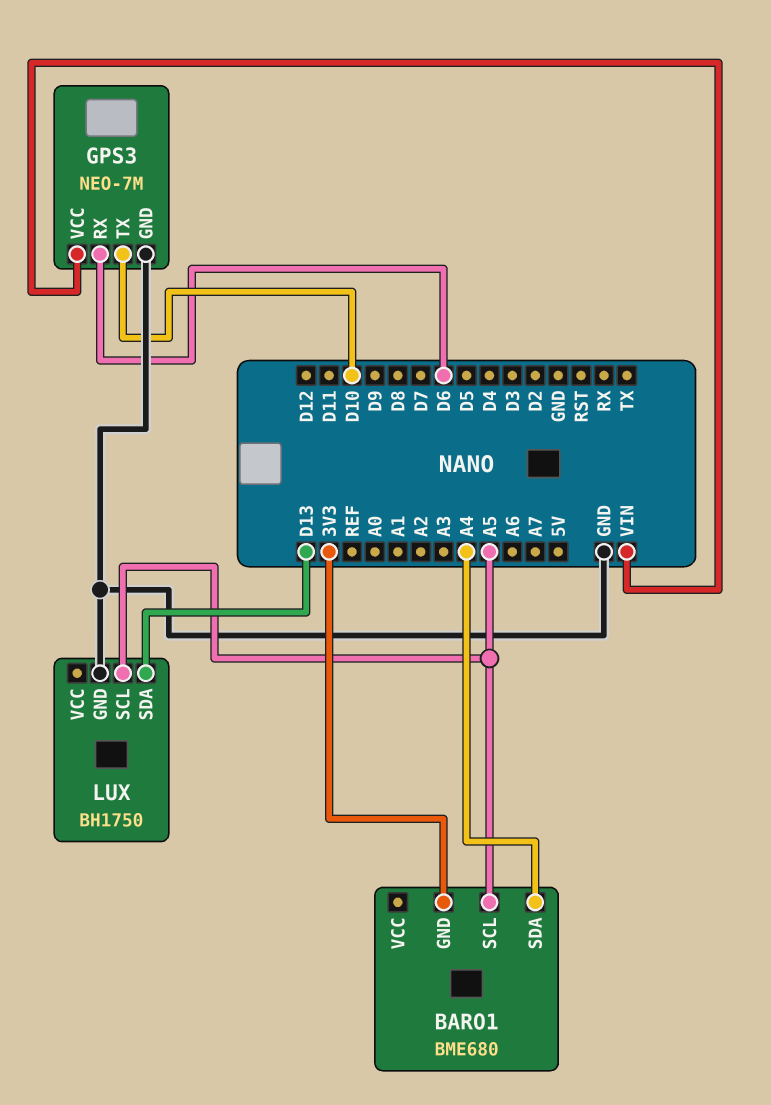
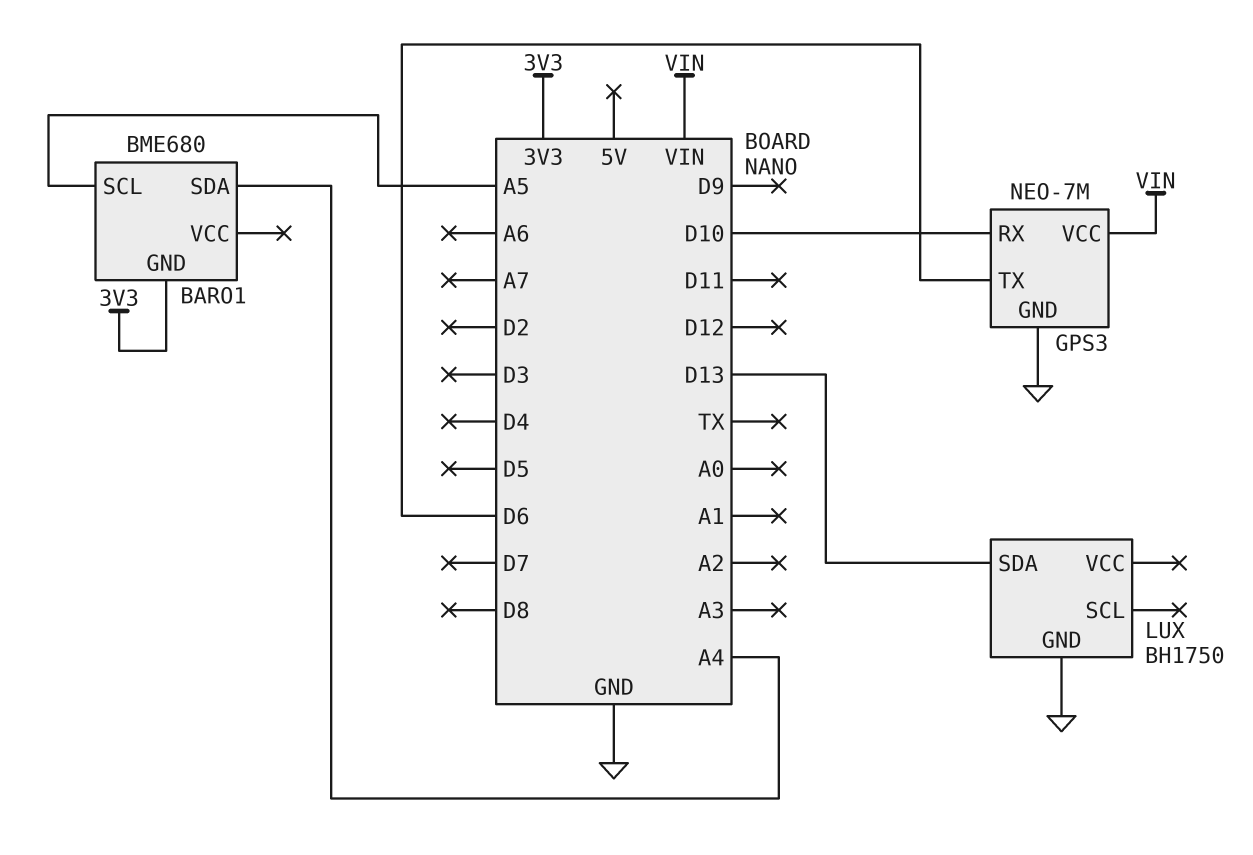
GPS3 pin RX: D6 -> D10
GPS3 pin TX: D10 -> D6
LUX pin SCL: A5 -> none

